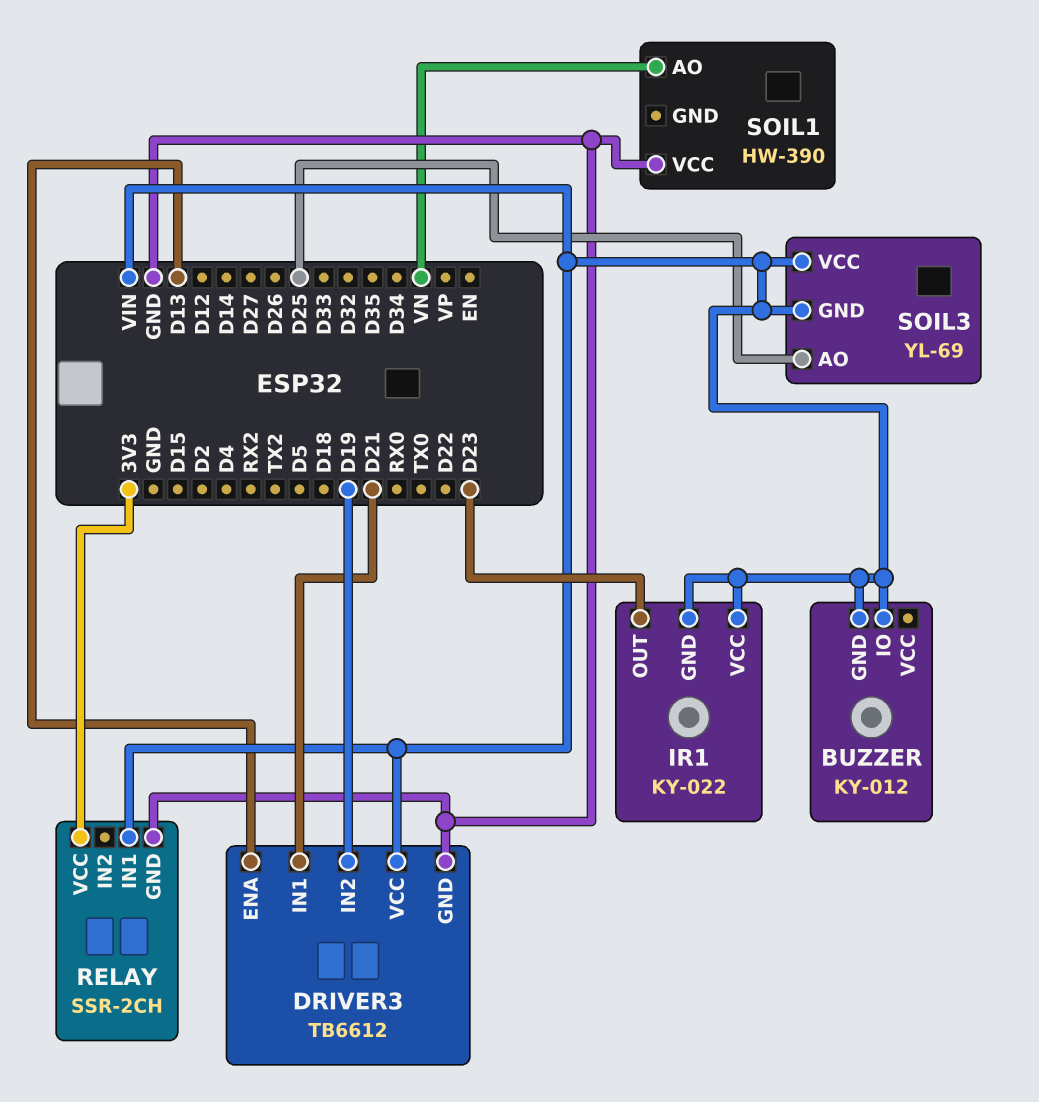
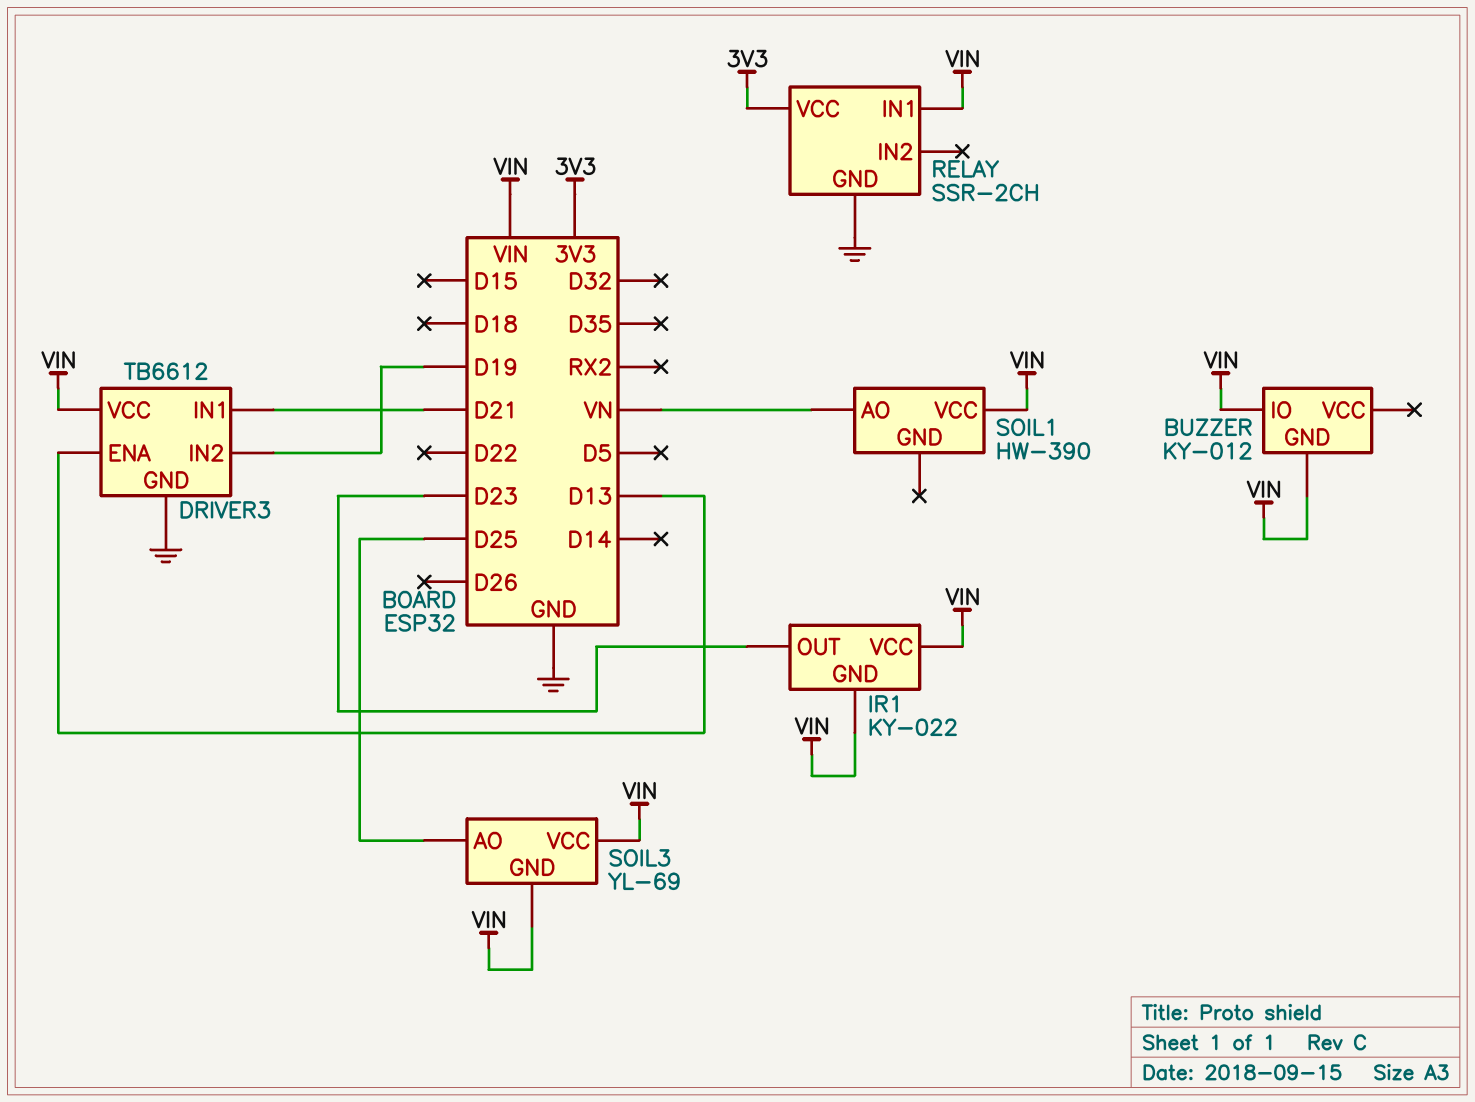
SOIL1 pin VCC: GND -> VIN

